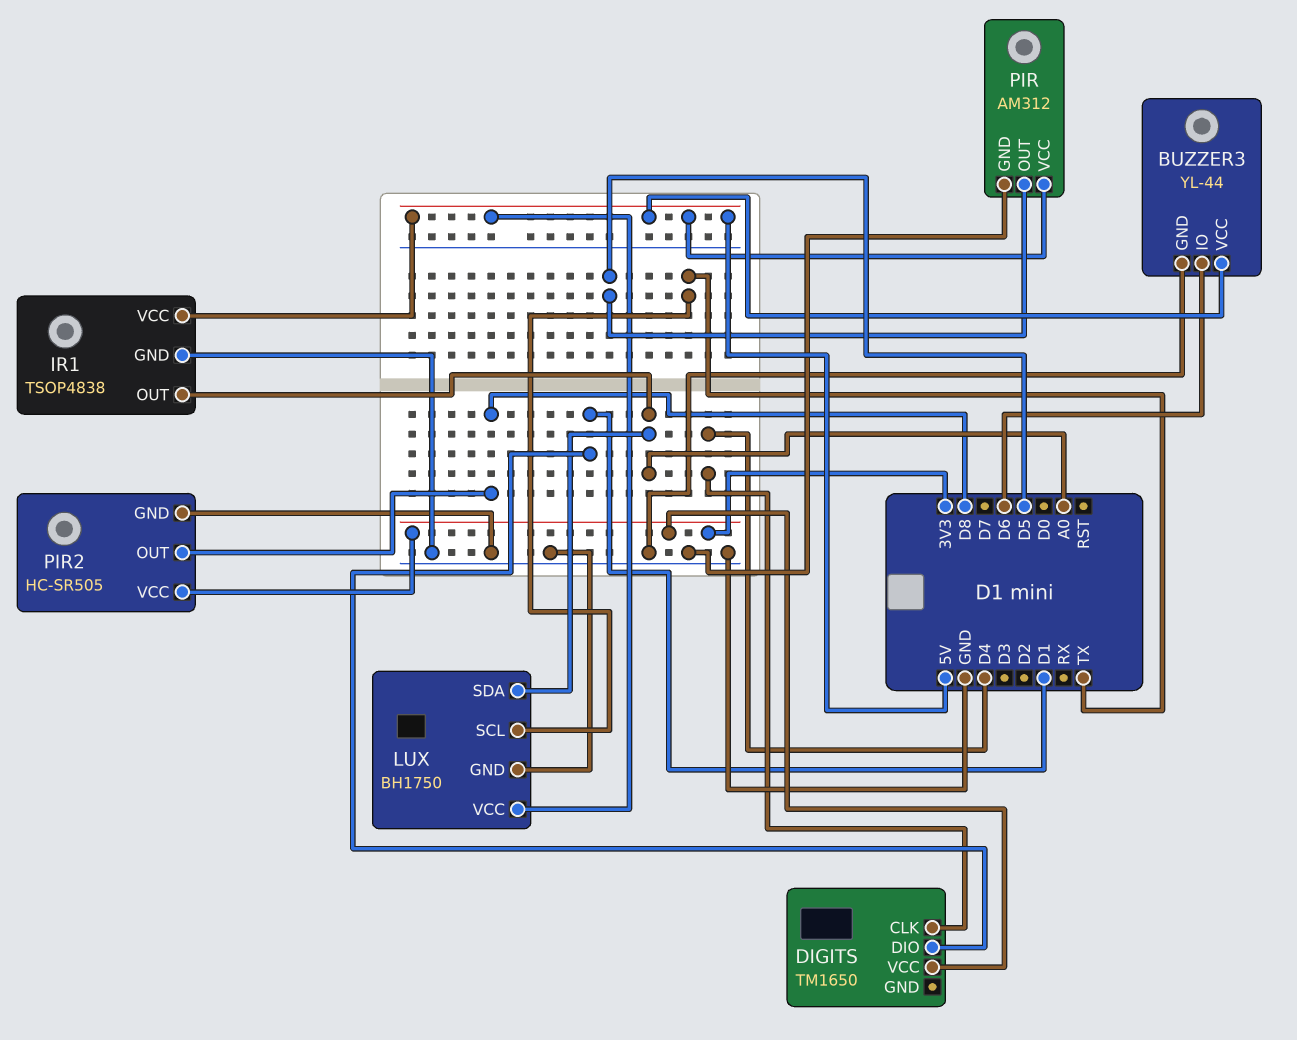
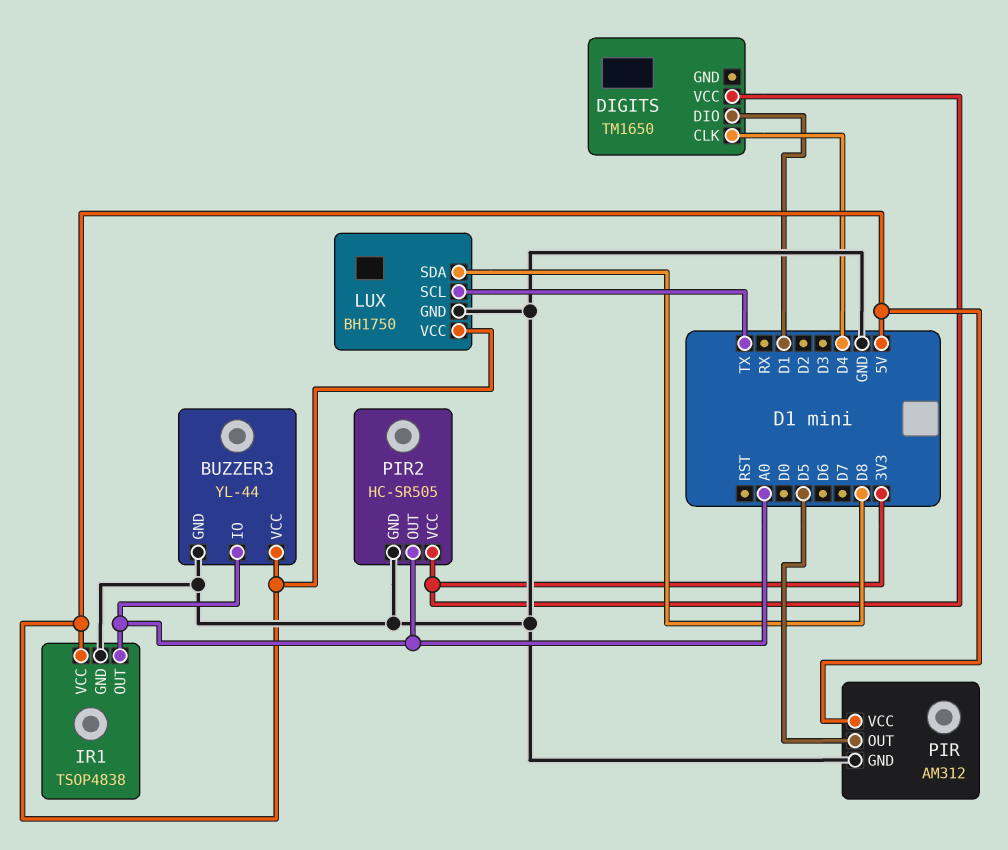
BUZZER3 pin IO: D6 -> A0
LUX pin SDA: A0 -> D8
PIR2 pin OUT: D8 -> A0

